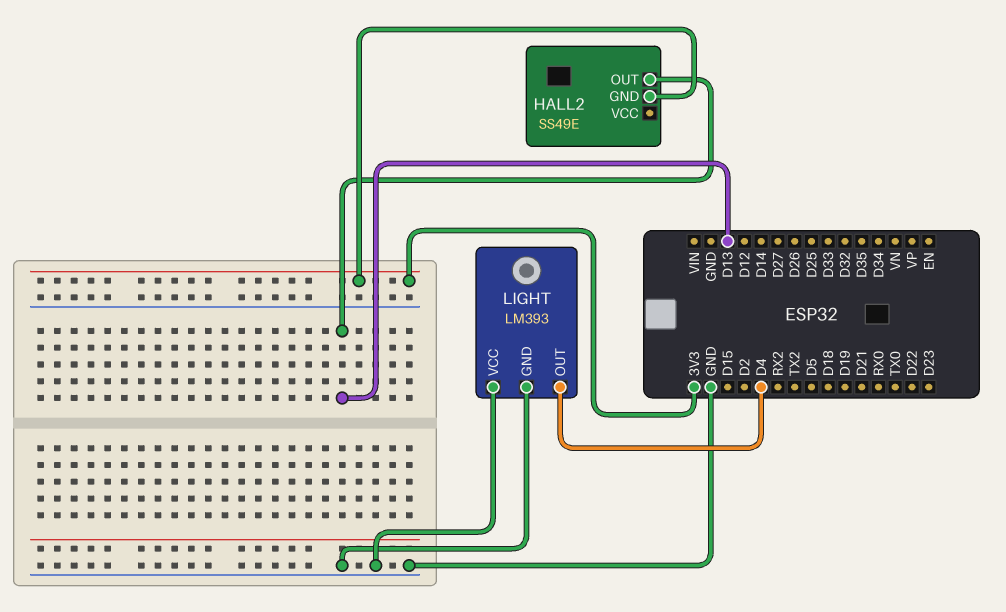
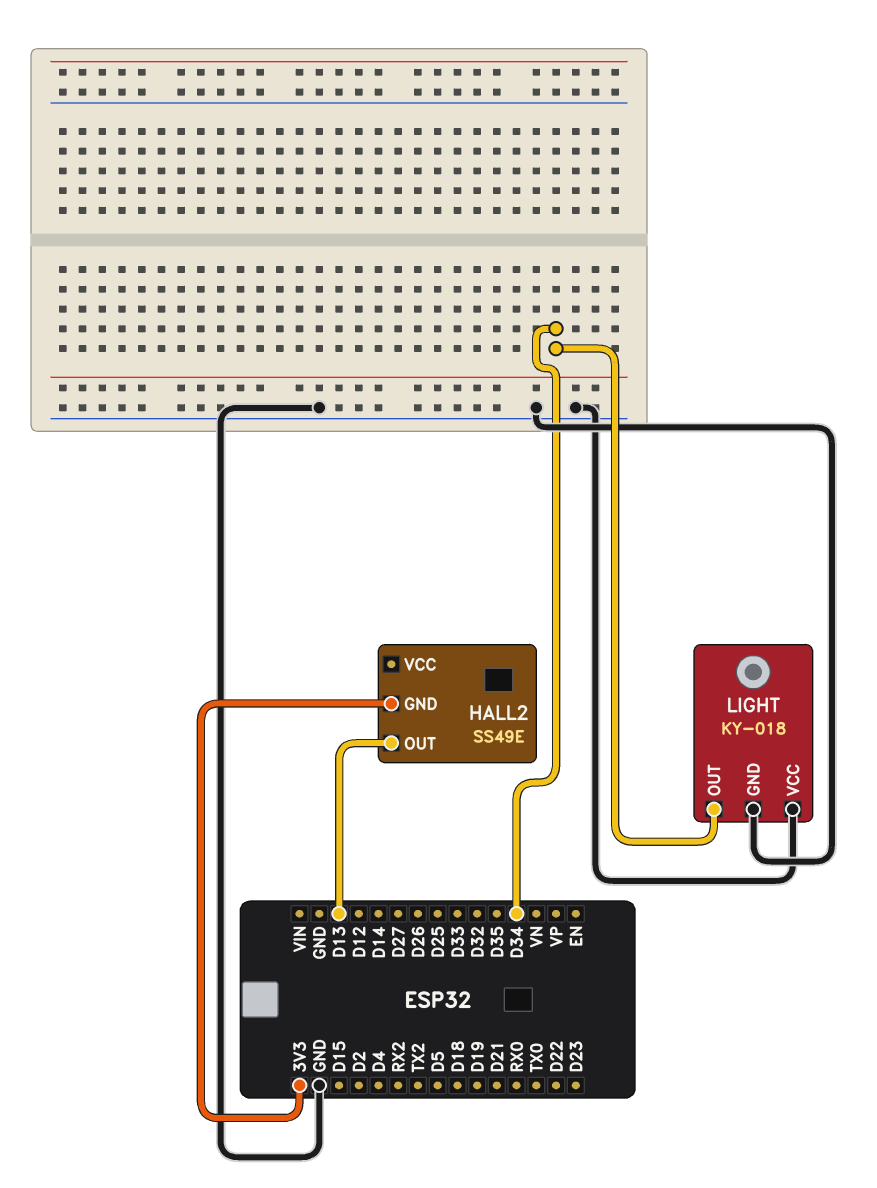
LIGHT: LM393 -> KY-018
LIGHT pin OUT: D4 -> D34

